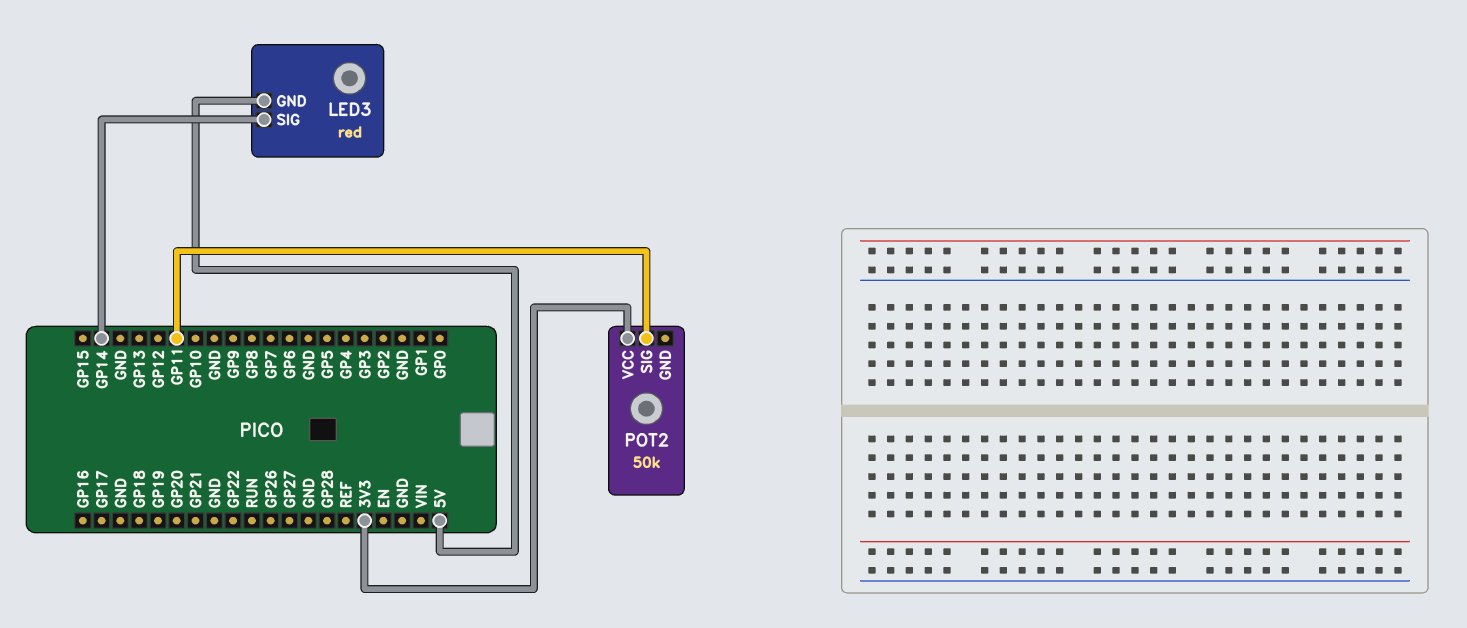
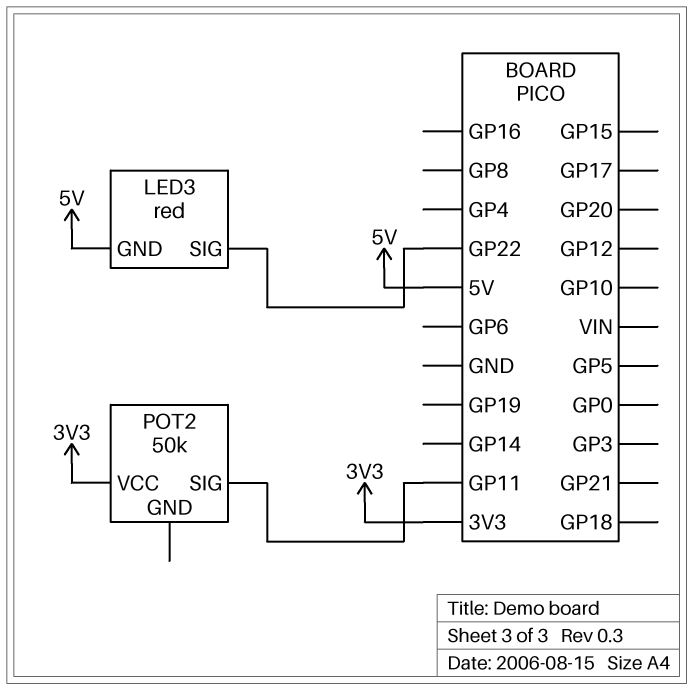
LED3 pin SIG: GP14 -> GP22

